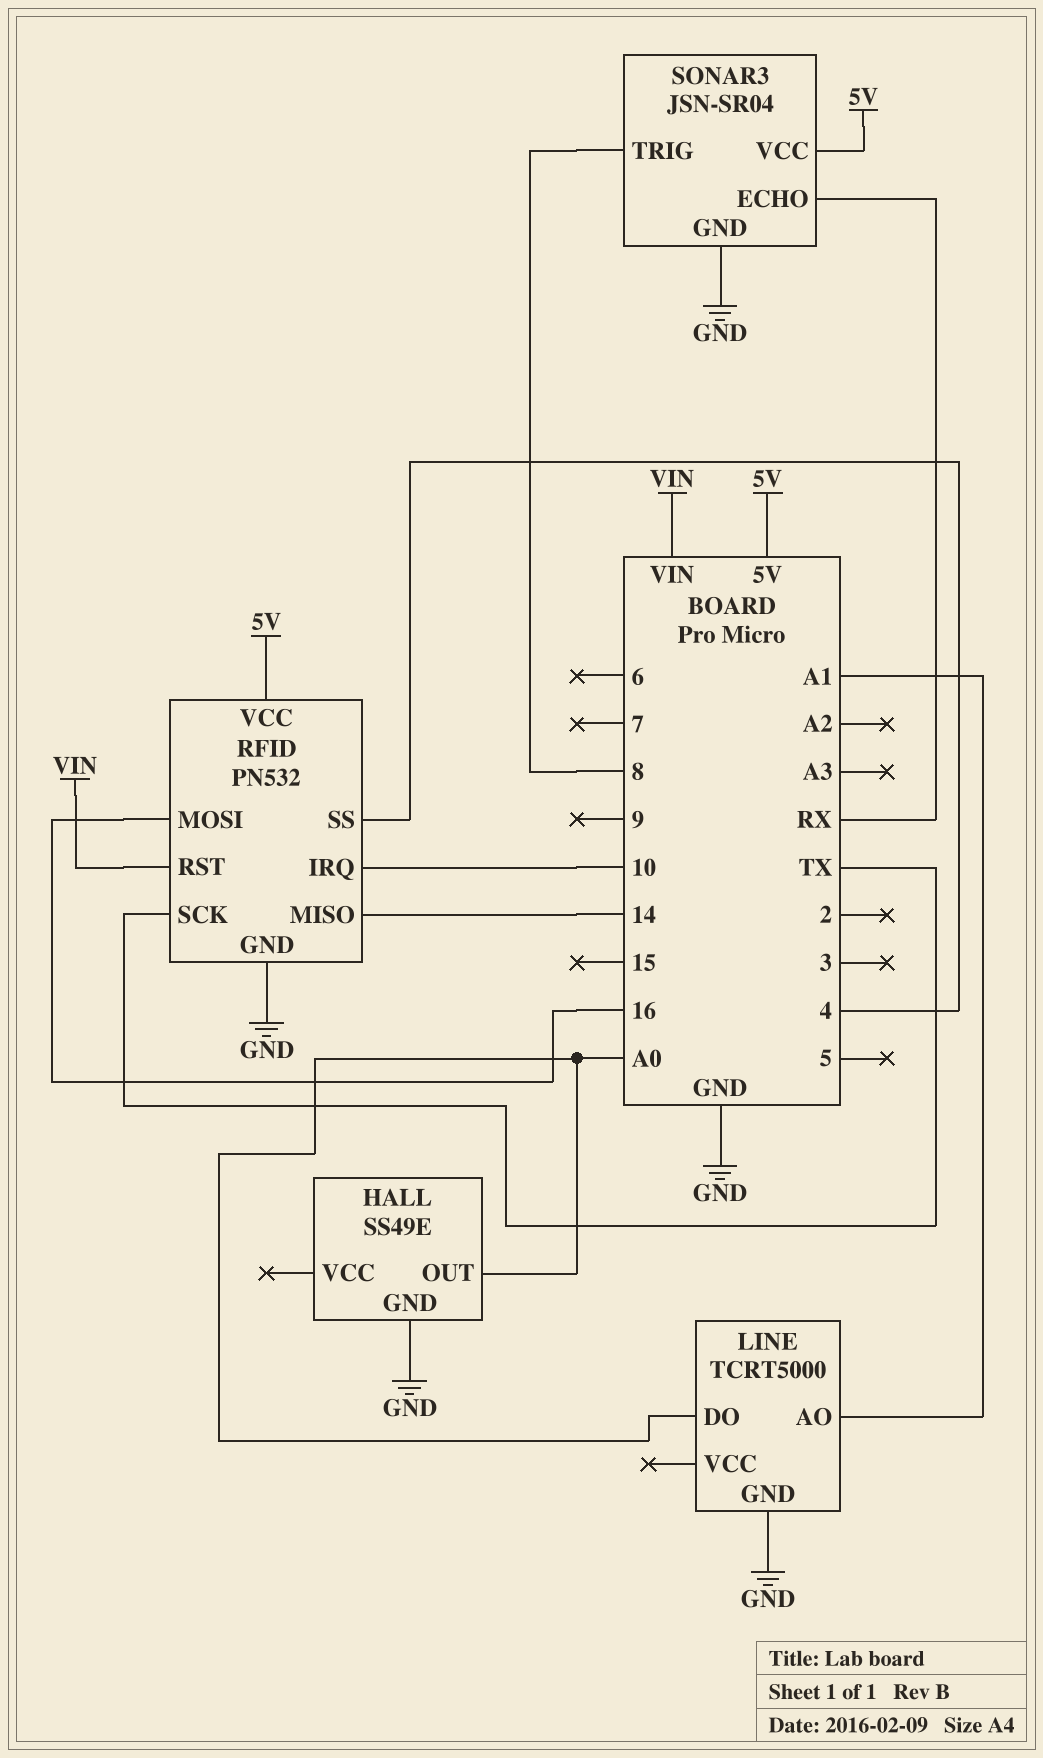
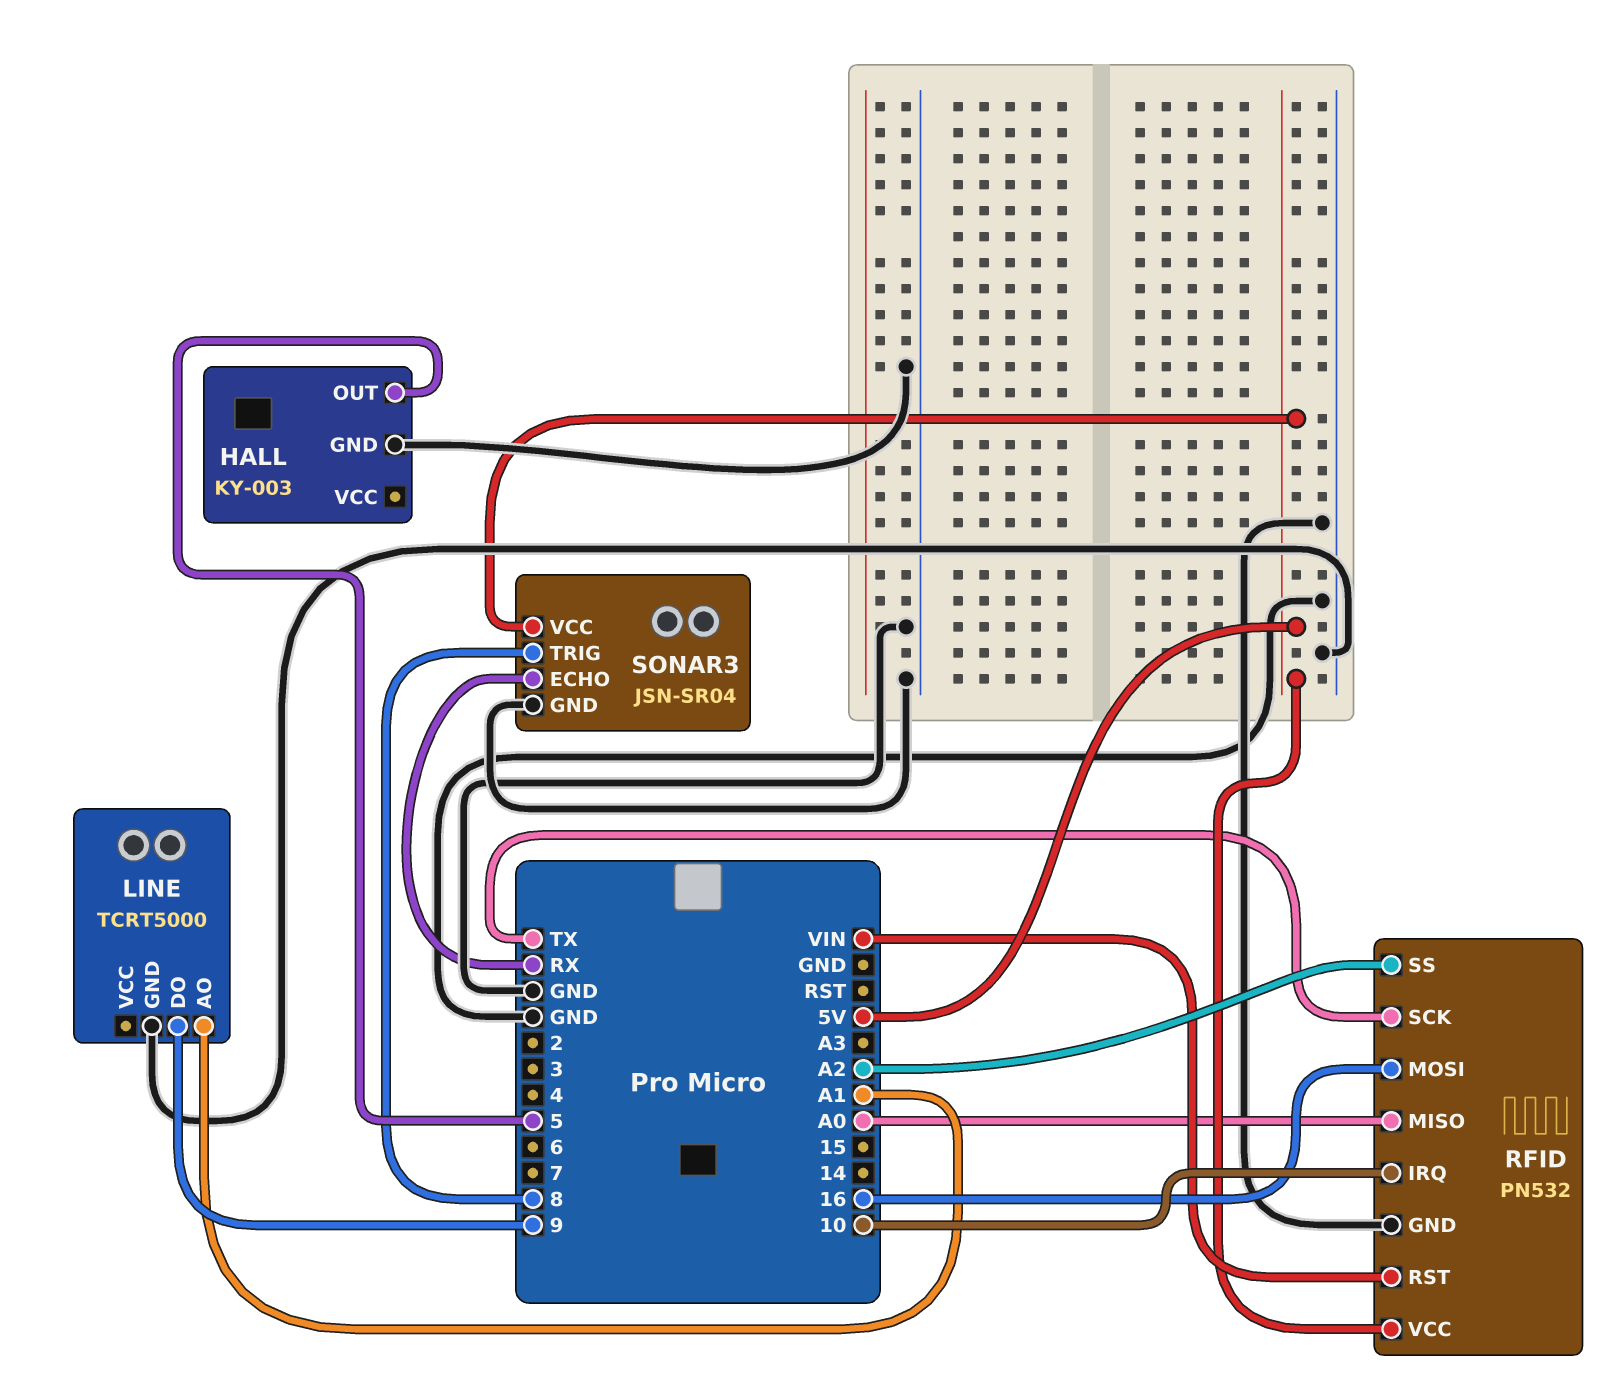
HALL: SS49E -> KY-003
HALL pin OUT: A0 -> 5
LINE pin DO: A0 -> 9
RFID pin MISO: 14 -> A0
RFID pin SS: 4 -> A2

